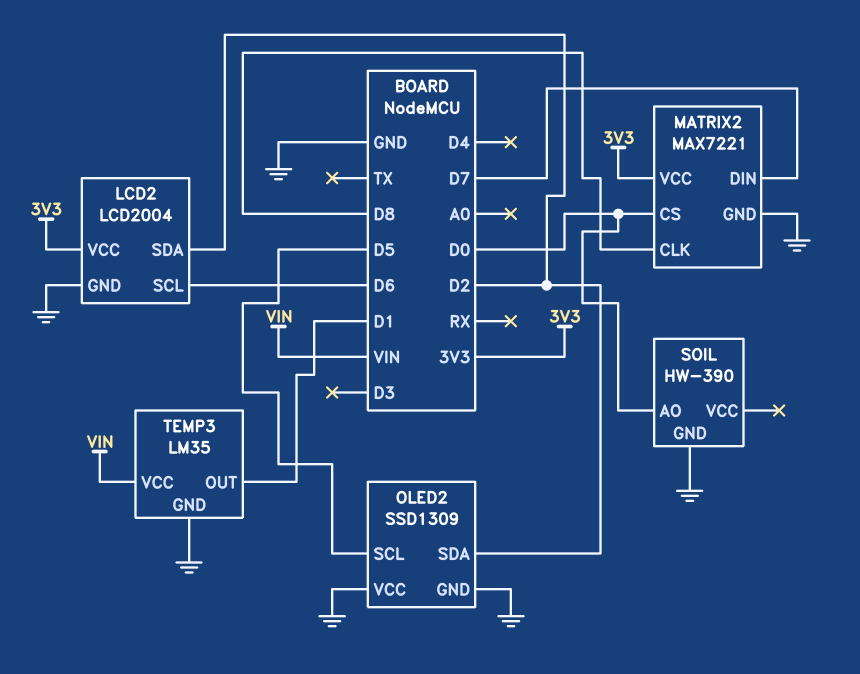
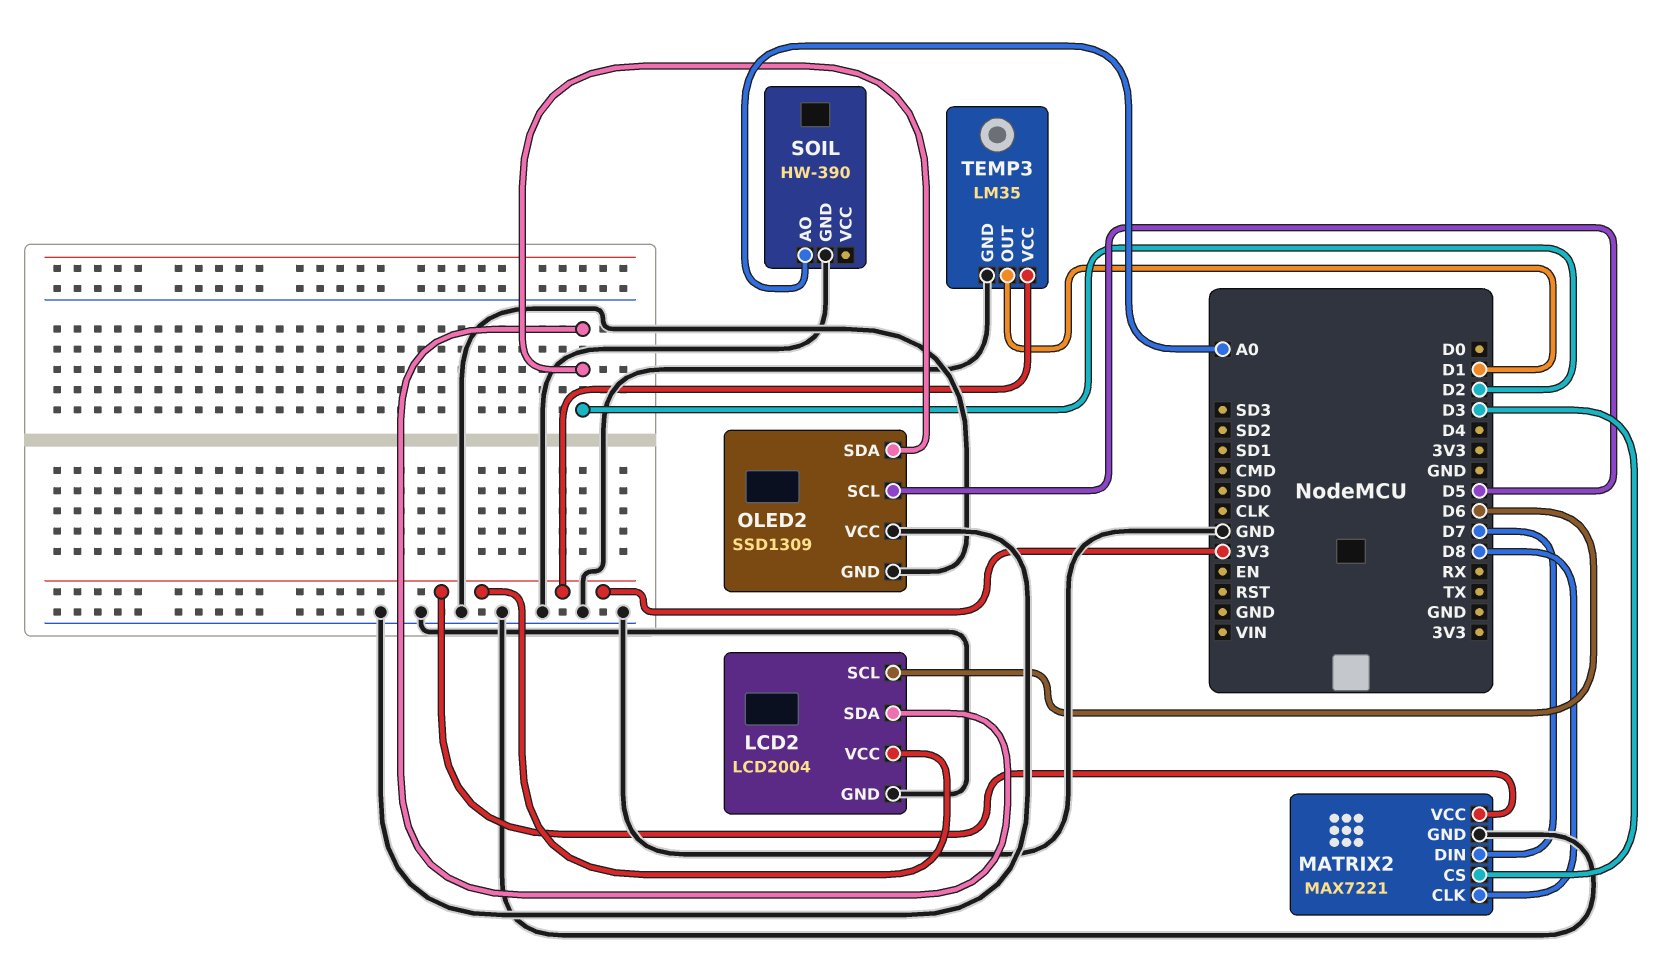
MATRIX2 pin CS: D0 -> D3
SOIL pin AO: D0 -> A0
TEMP3 pin VCC: VIN -> 3V3

